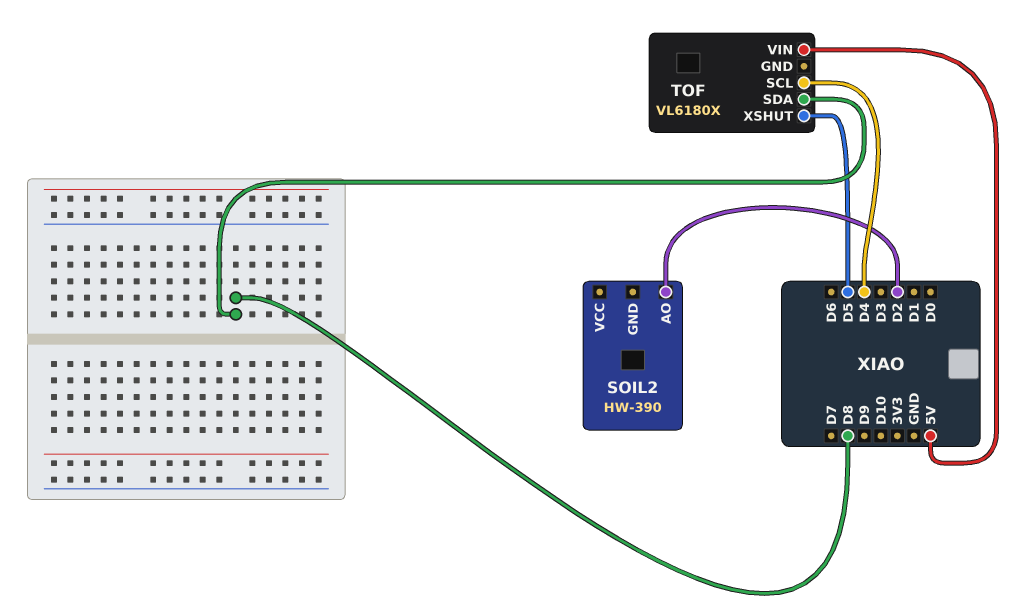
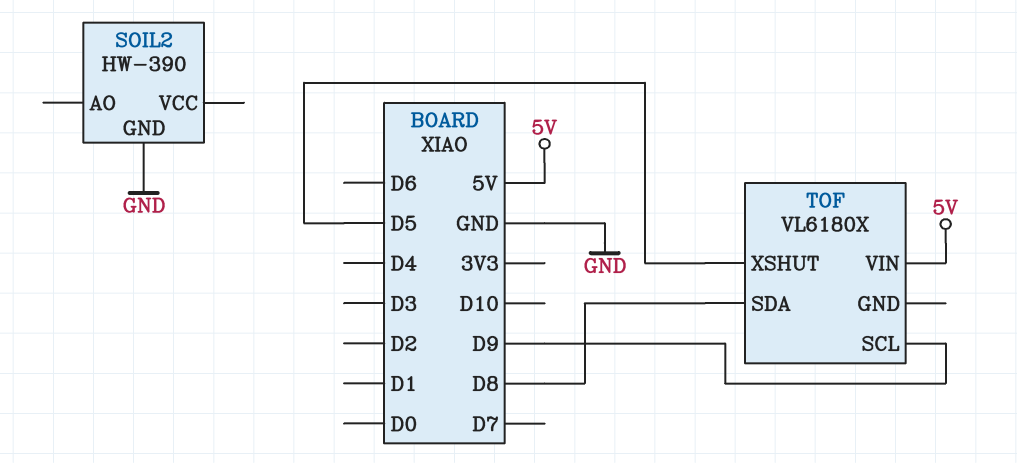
SOIL2 pin AO: D2 -> none
SOIL2 pin GND: none -> GND
TOF pin SCL: D4 -> D9

